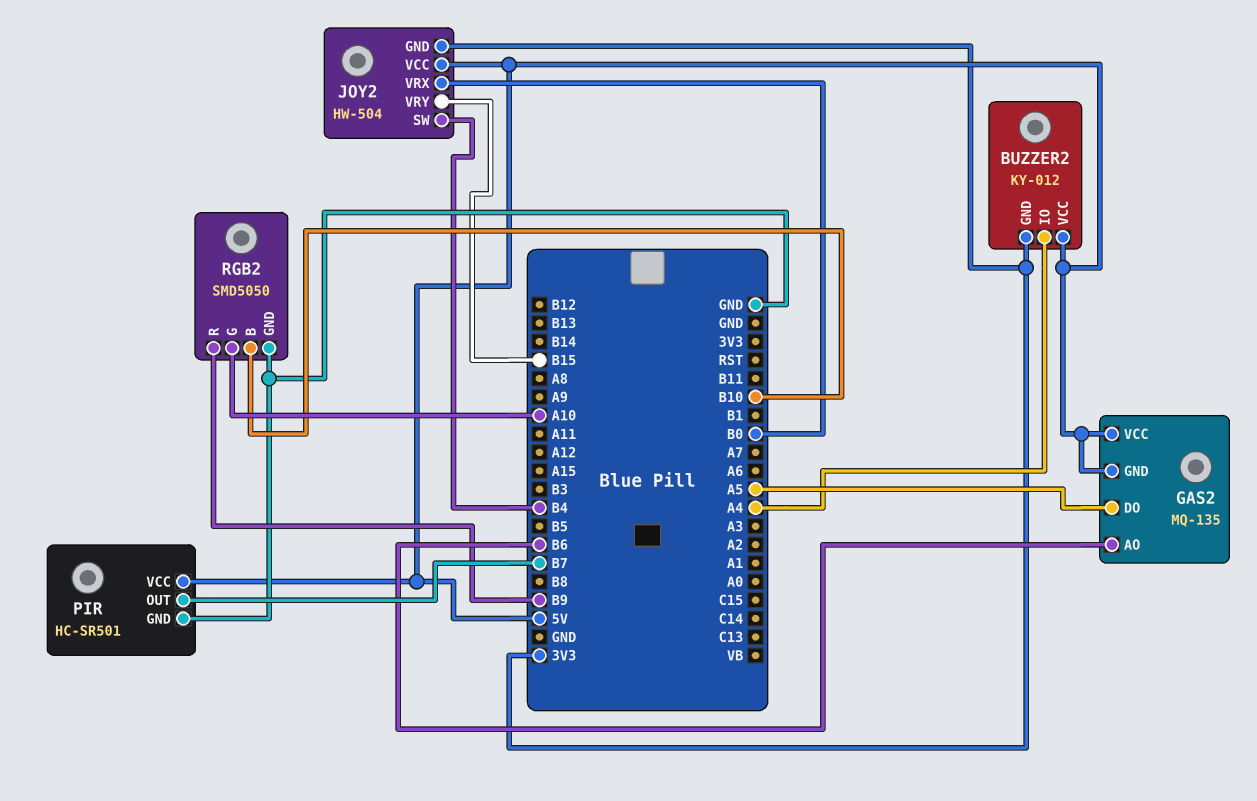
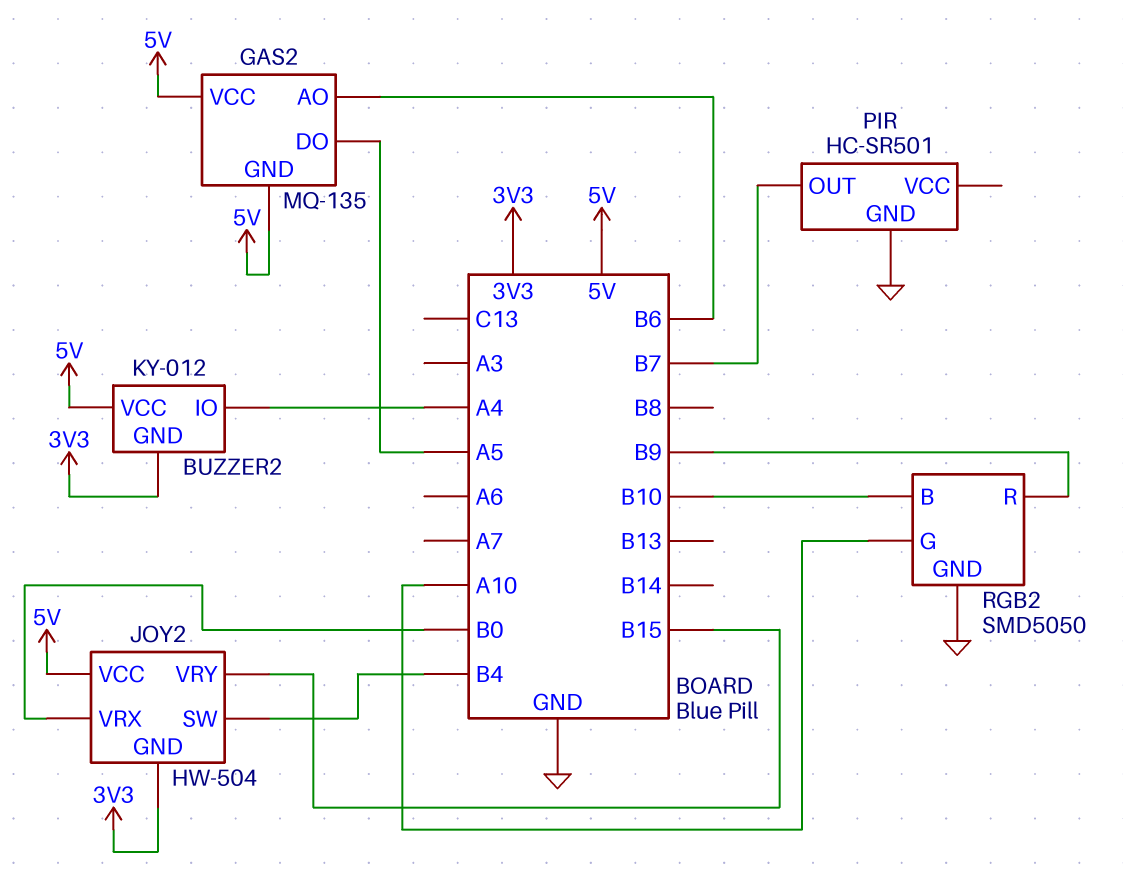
PIR pin VCC: 5V -> none

